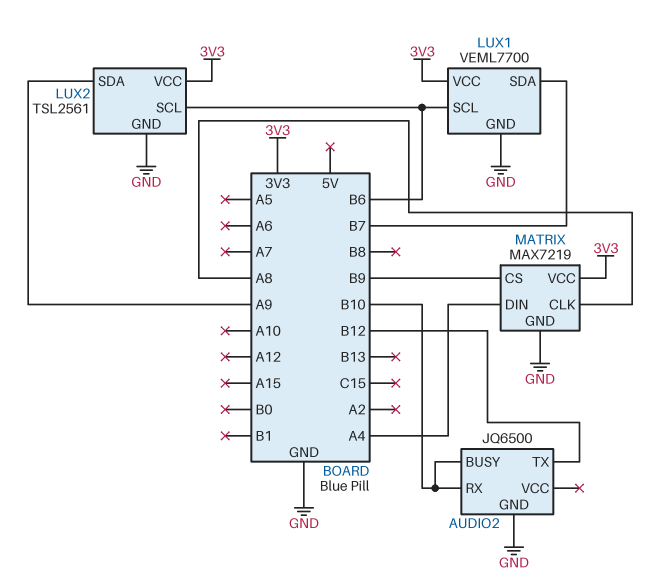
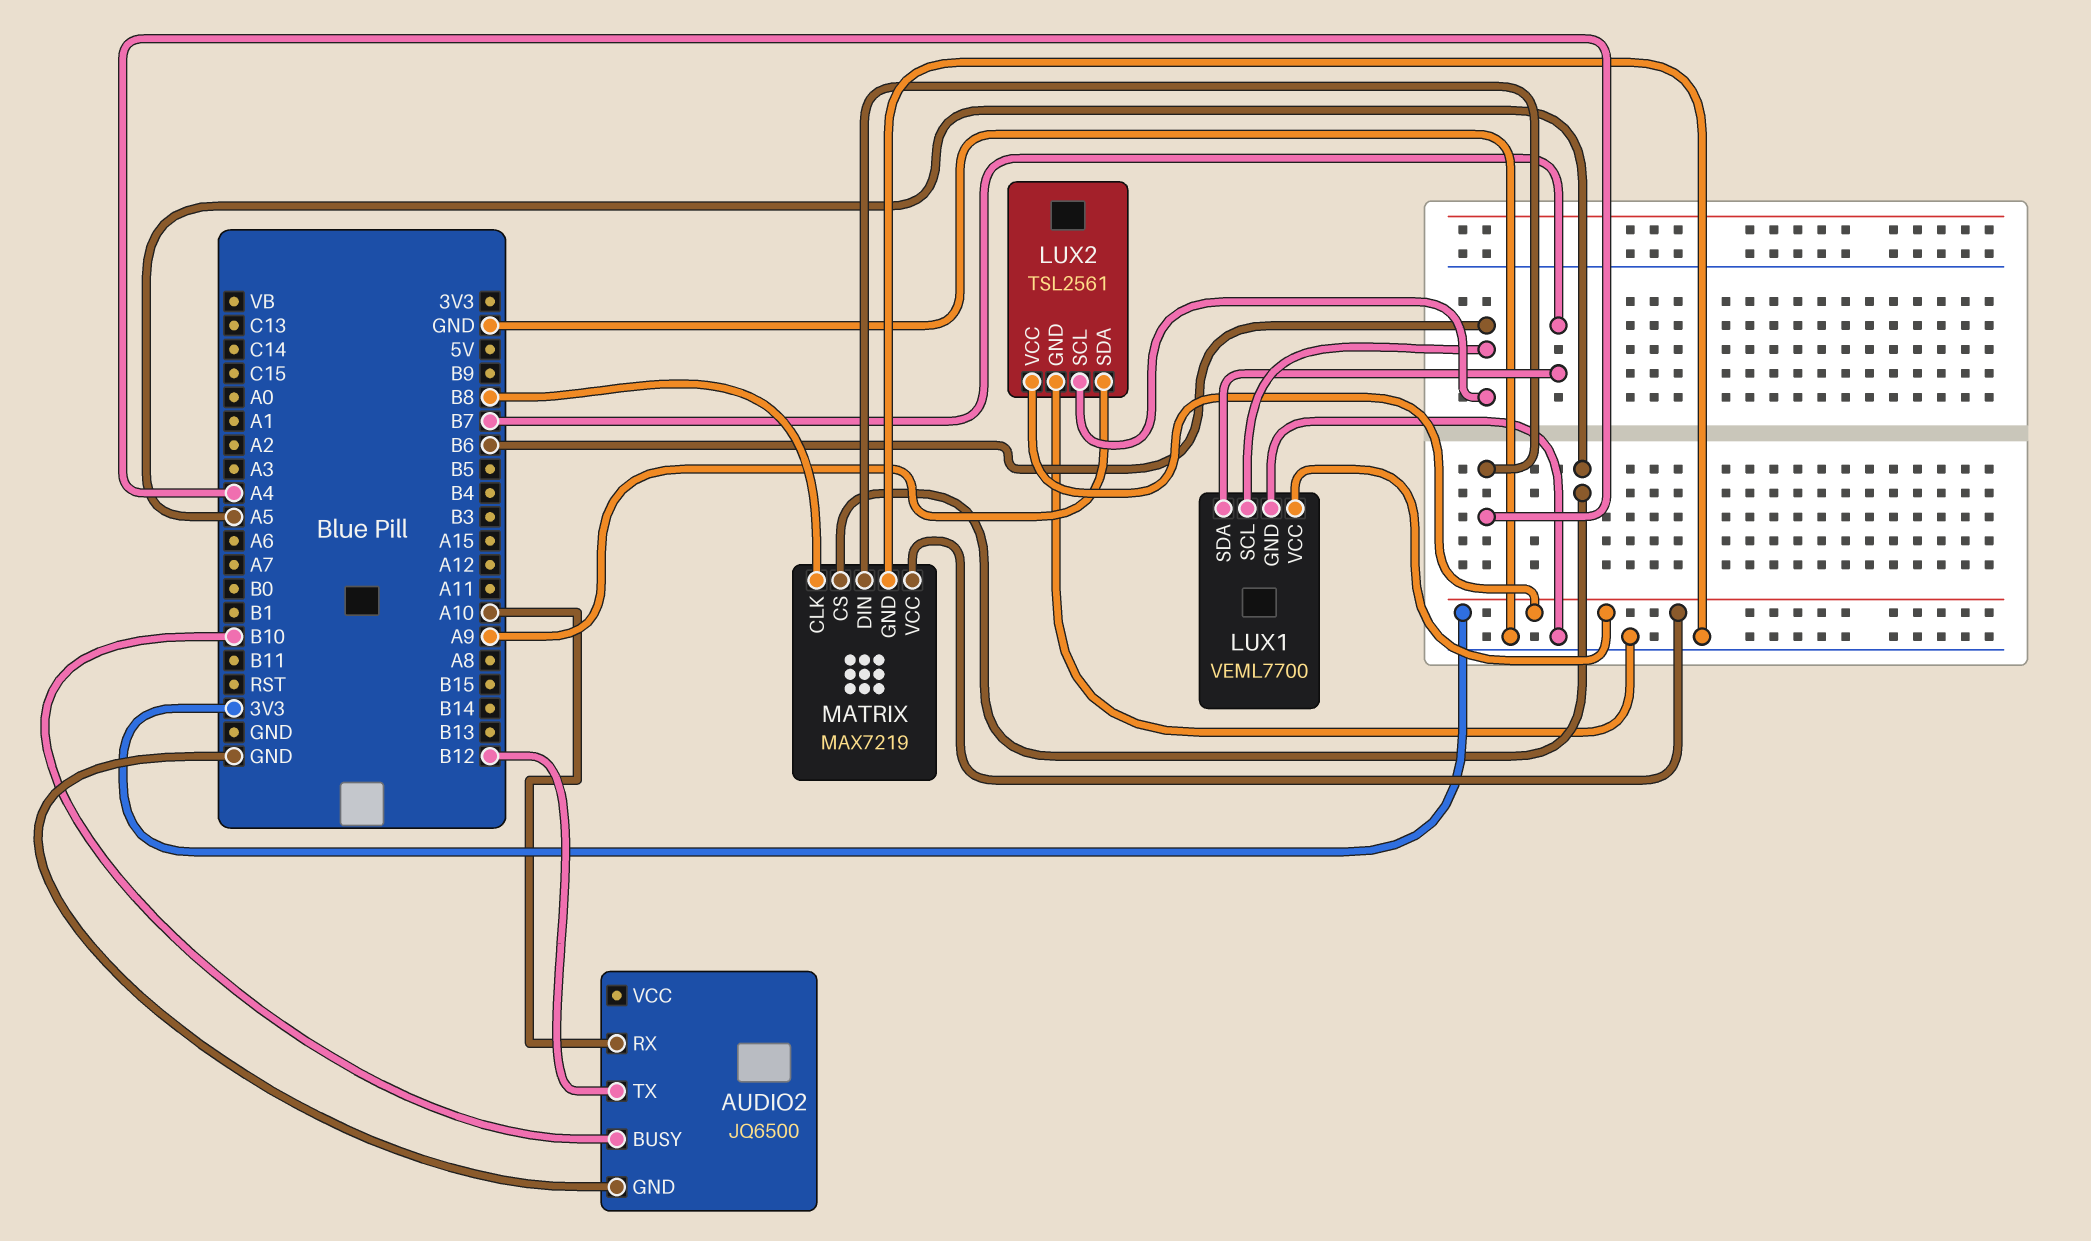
AUDIO2 pin RX: B10 -> A10
MATRIX pin CLK: A8 -> B8
MATRIX pin CS: B9 -> A5

